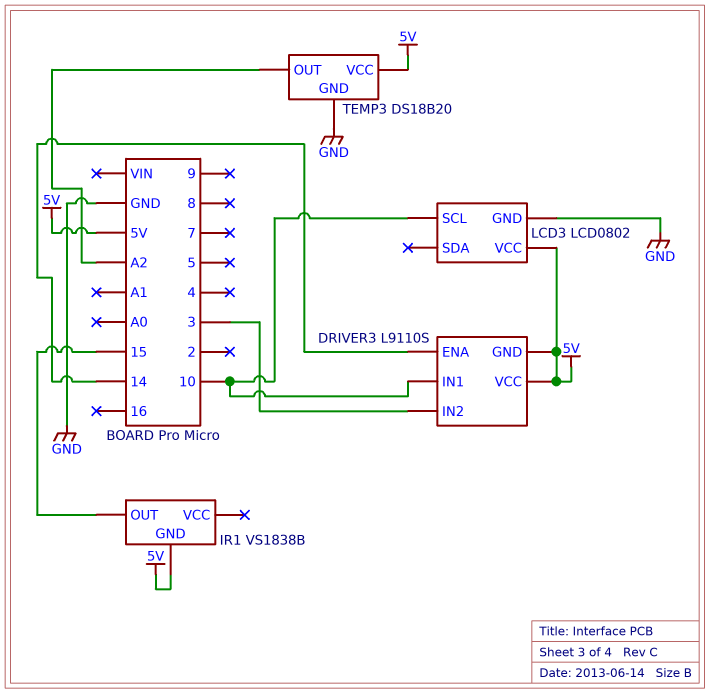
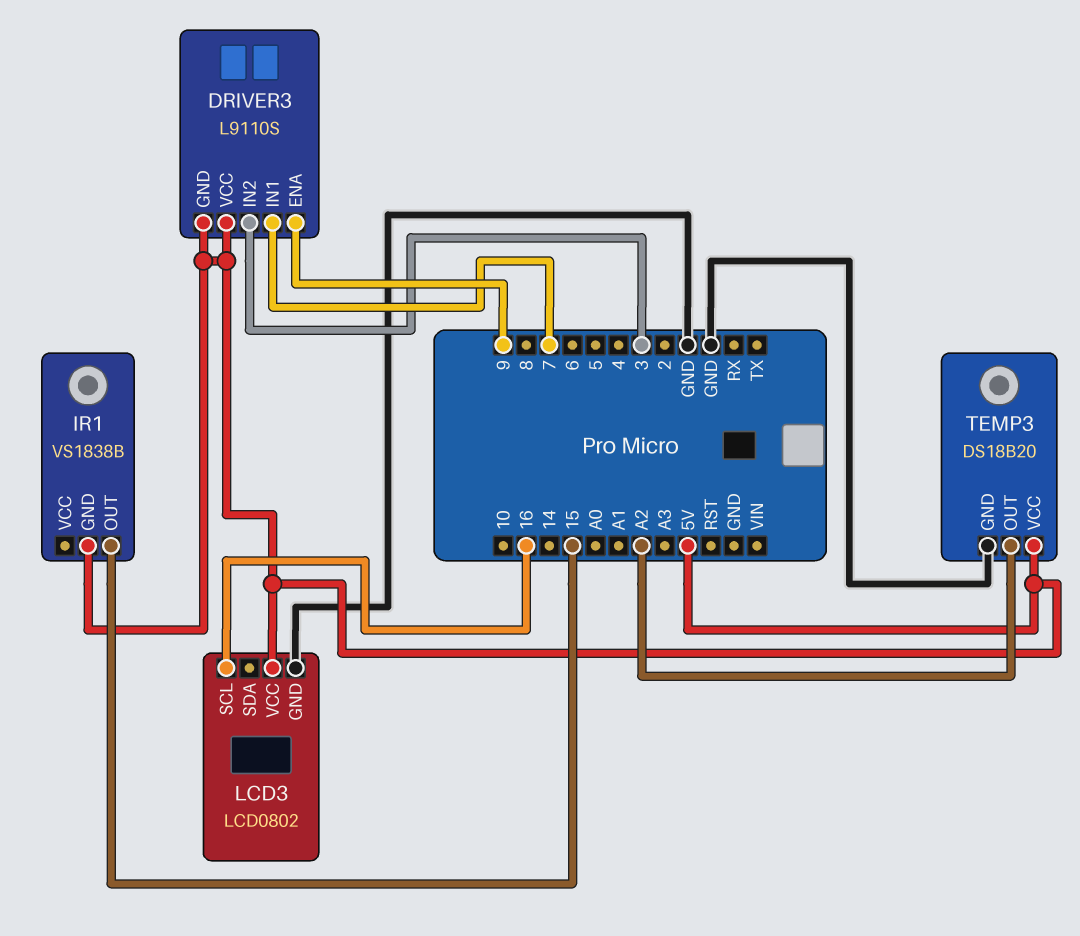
DRIVER3 pin ENA: 14 -> 9
DRIVER3 pin IN1: 10 -> 7
LCD3 pin SCL: 10 -> 16

